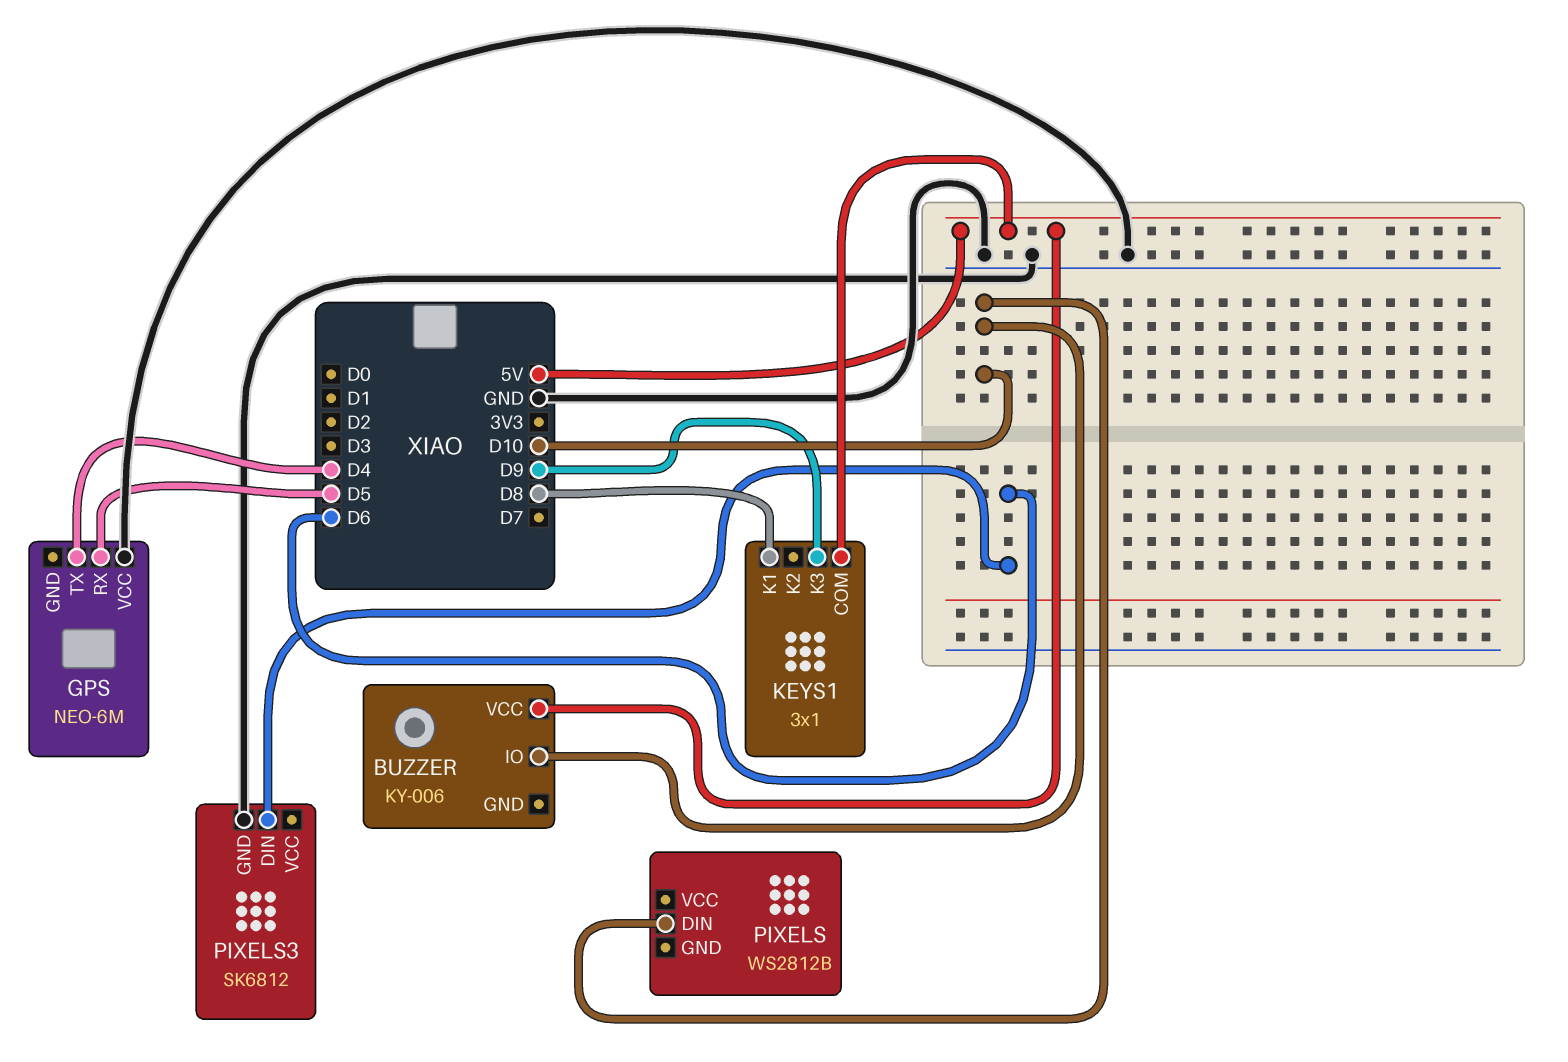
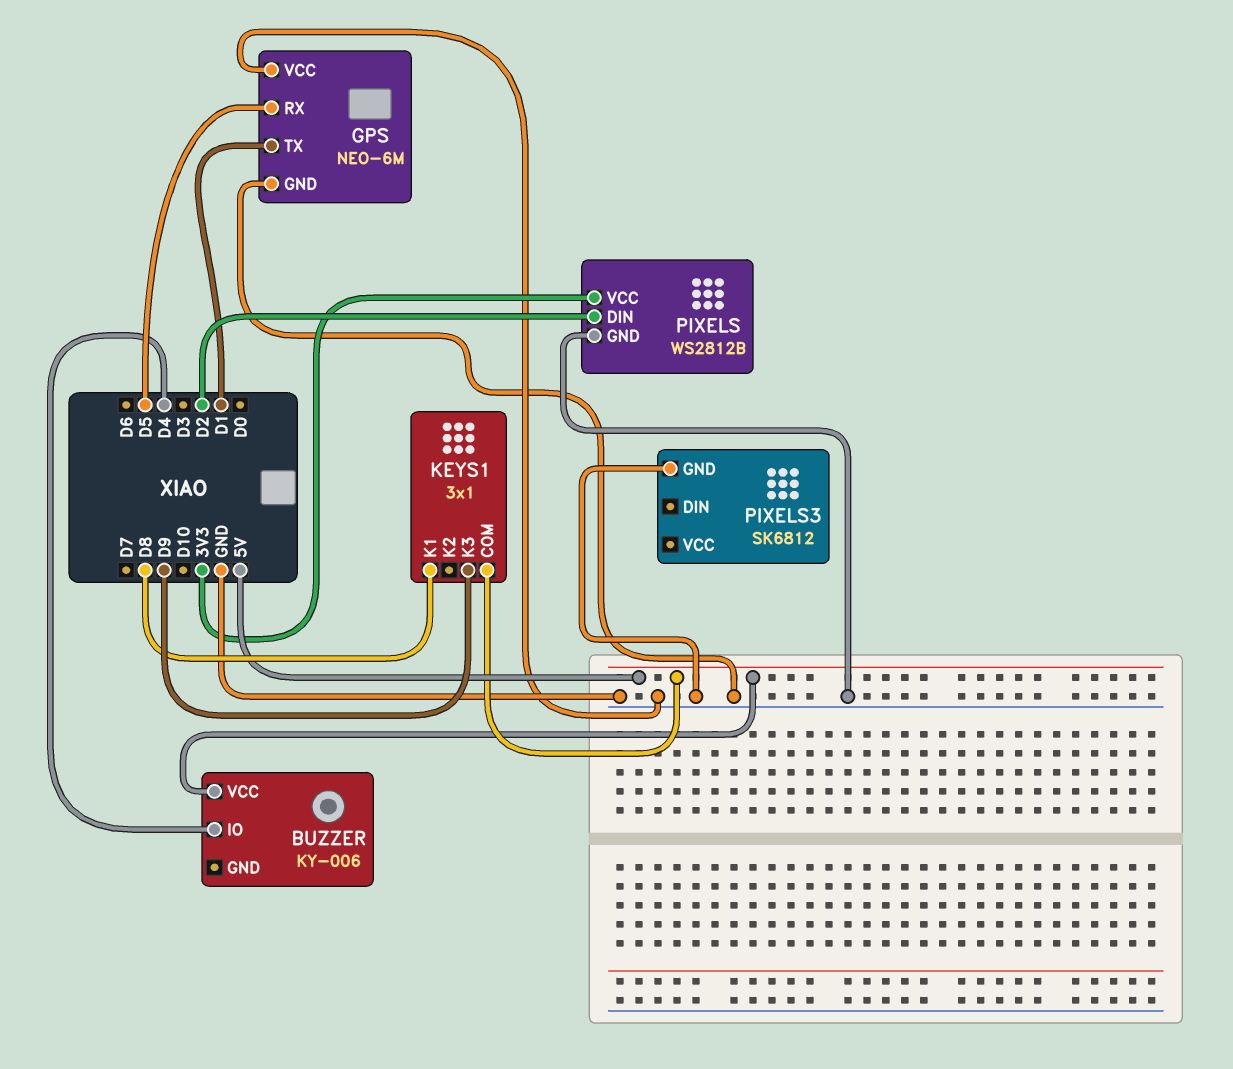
BUZZER pin IO: D10 -> D4
GPS pin GND: none -> GND
GPS pin TX: D4 -> D1
PIXELS pin DIN: D10 -> D2
PIXELS pin GND: none -> GND
PIXELS pin VCC: none -> 3V3
PIXELS3 pin DIN: D6 -> none

